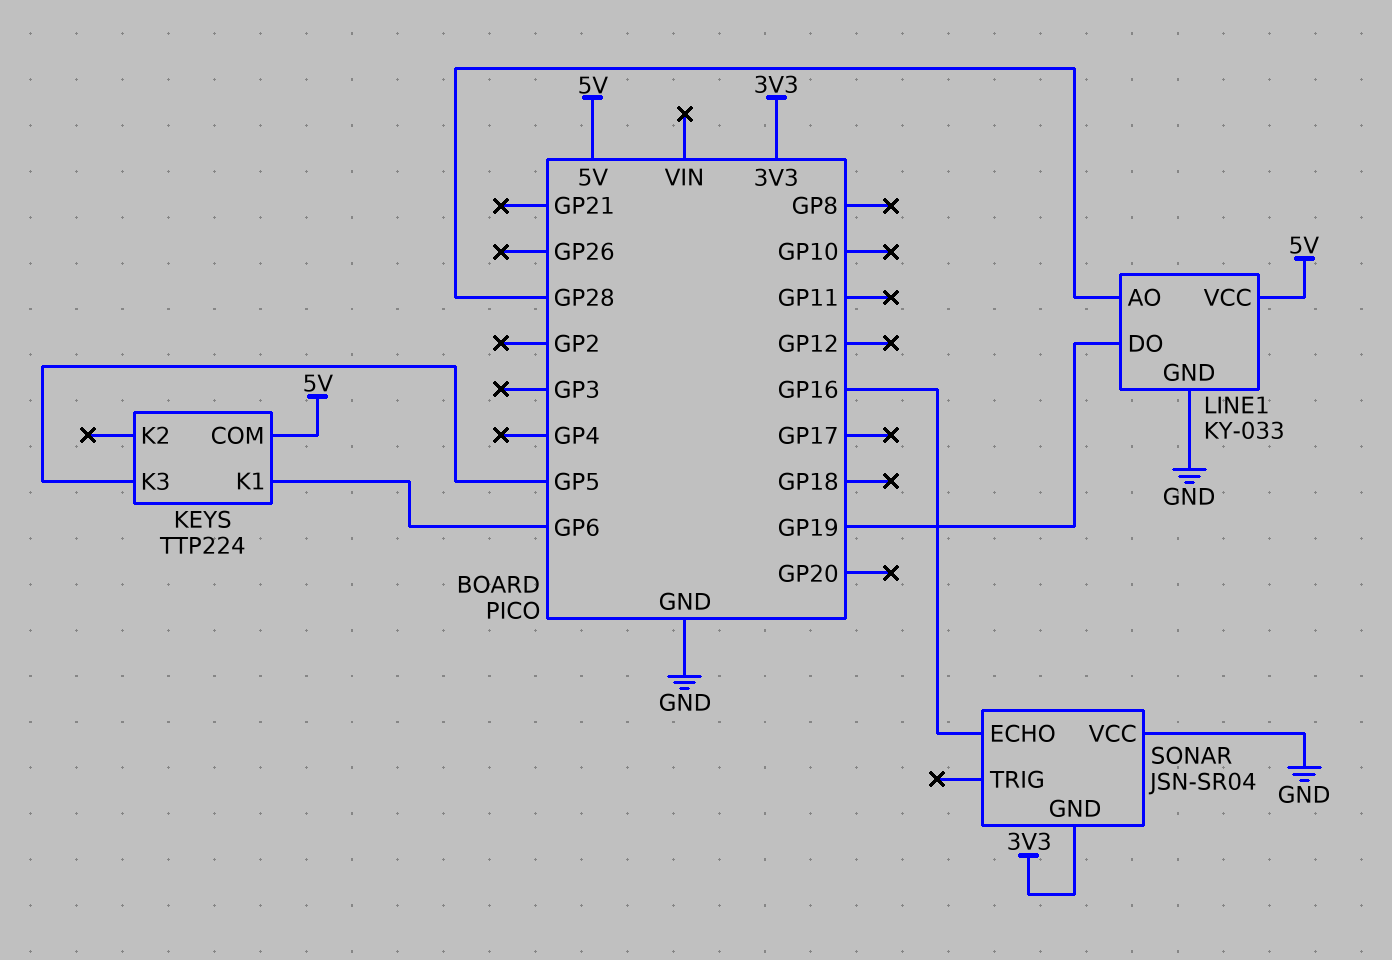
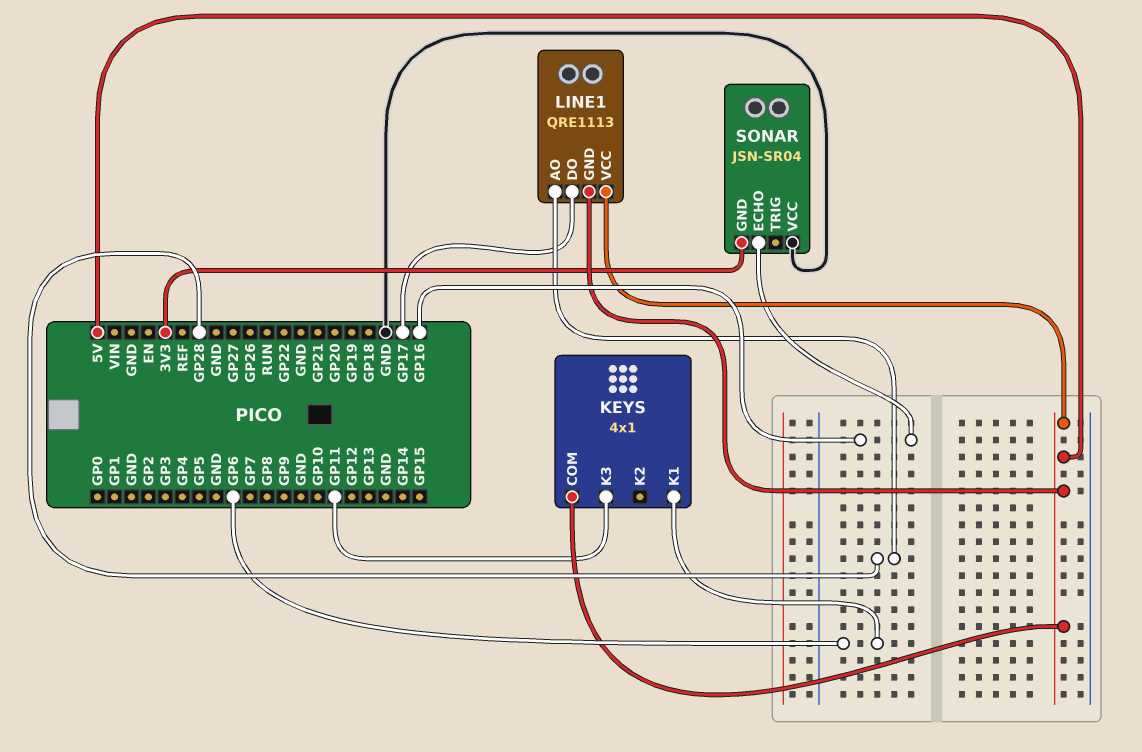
KEYS: TTP224 -> 4x1
KEYS pin K3: GP5 -> GP11
LINE1: KY-033 -> QRE1113
LINE1 pin DO: GP19 -> GP17
LINE1 pin GND: GND -> 5V

